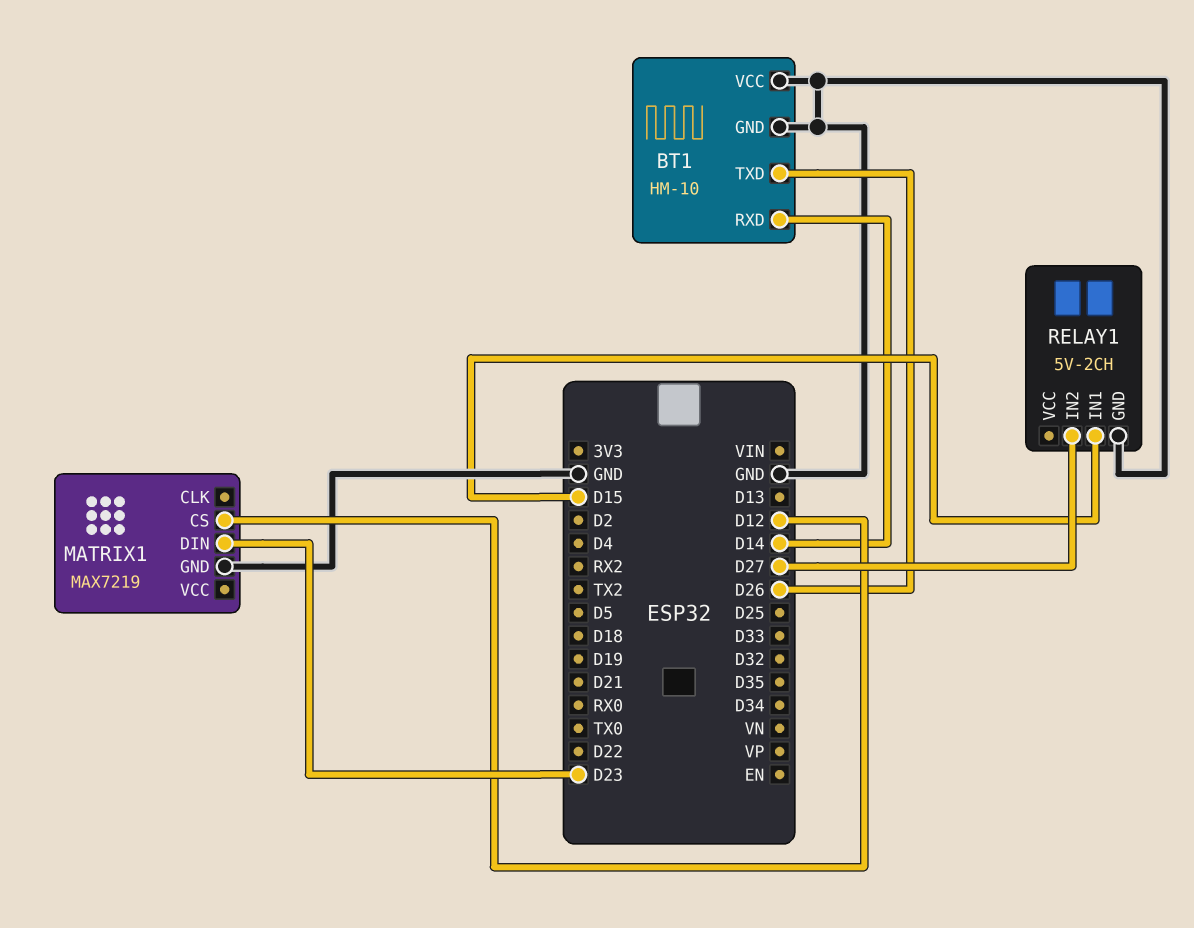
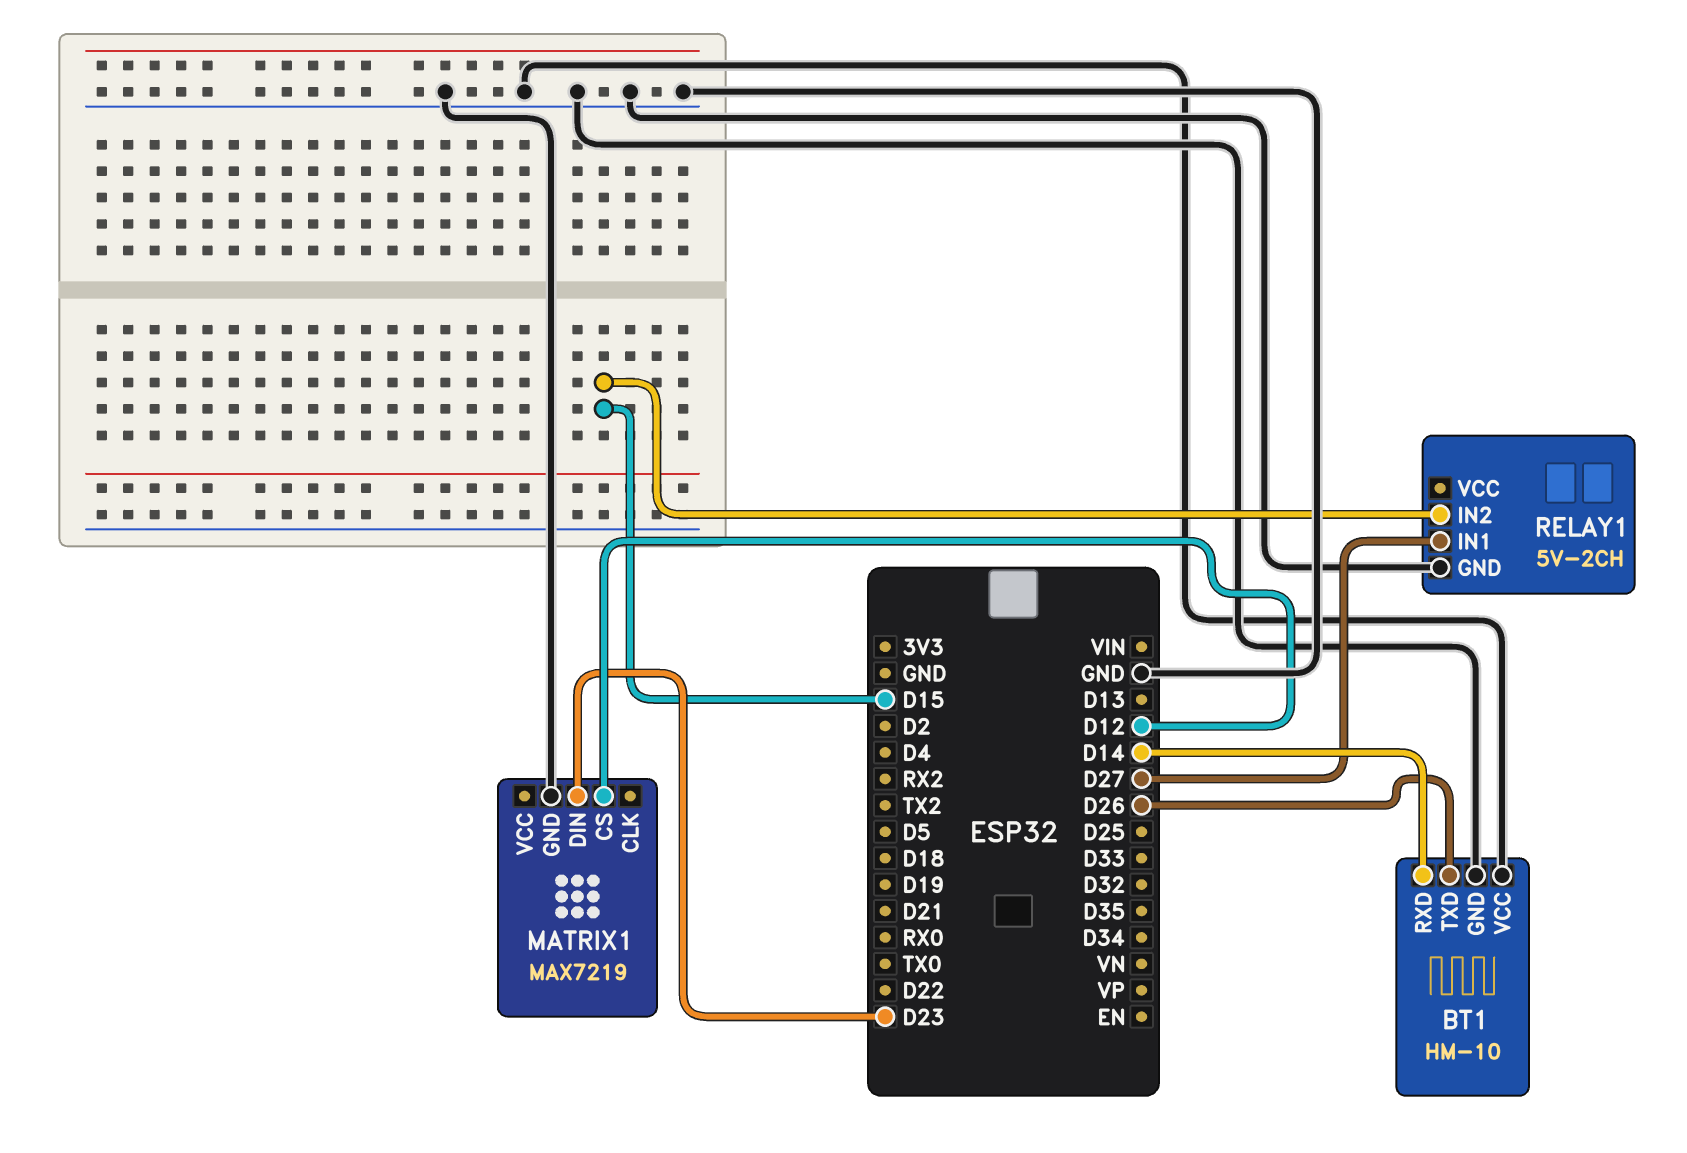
RELAY1 pin IN1: D15 -> D27
RELAY1 pin IN2: D27 -> D15

